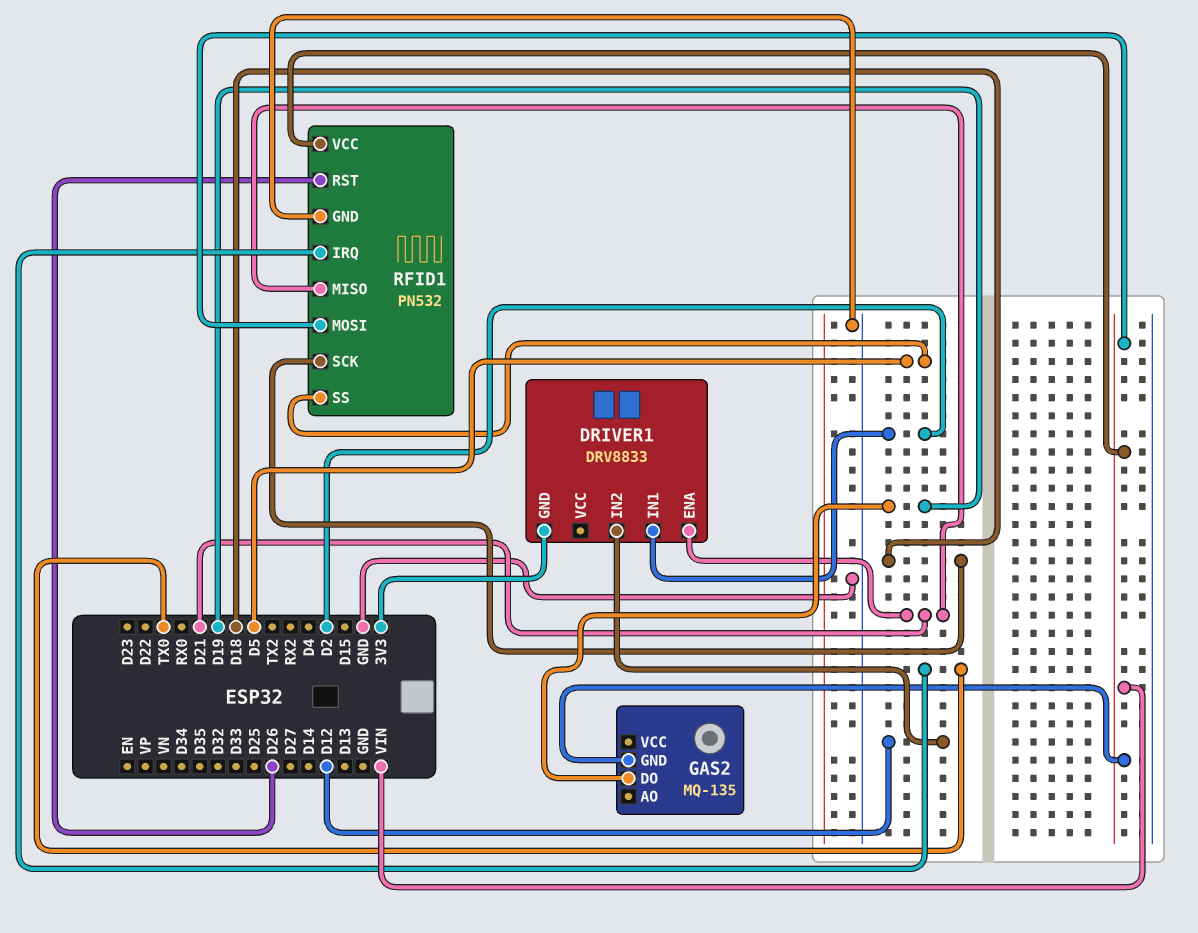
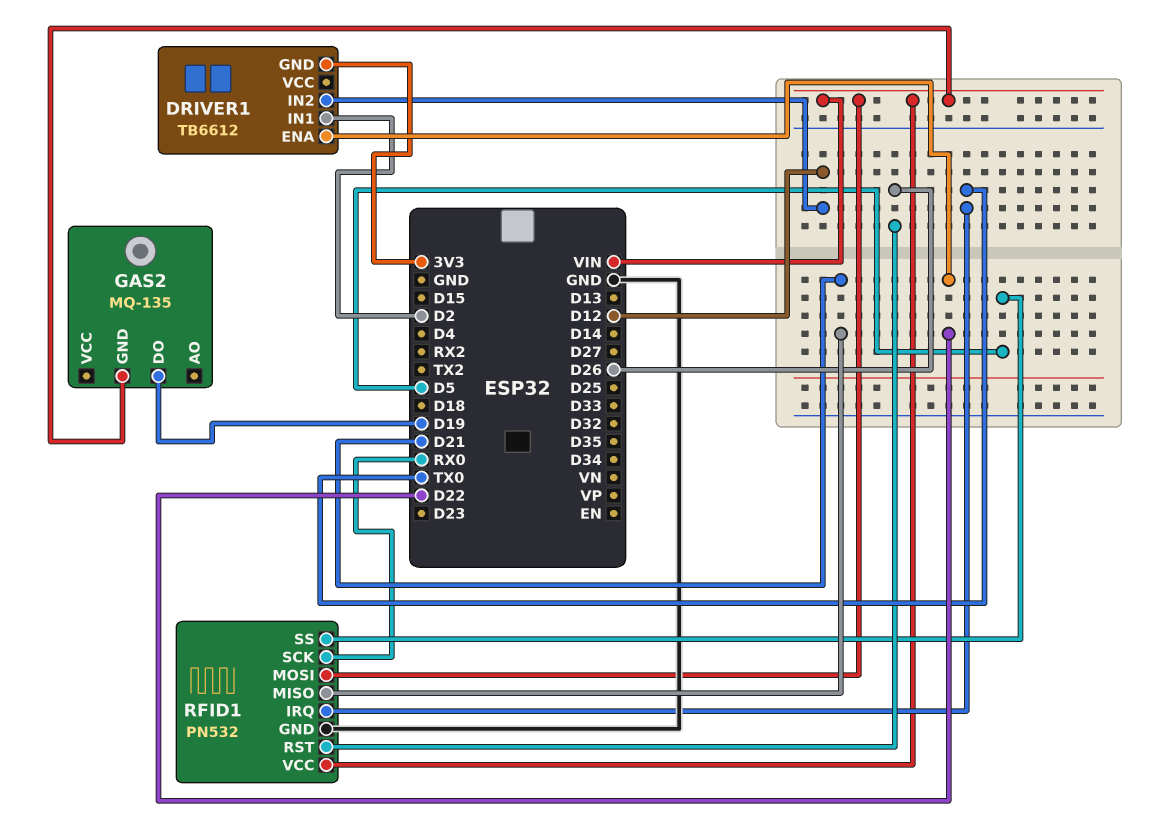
DRIVER1: DRV8833 -> TB6612
DRIVER1 pin ENA: D21 -> D22
RFID1 pin SCK: D18 -> RX0

